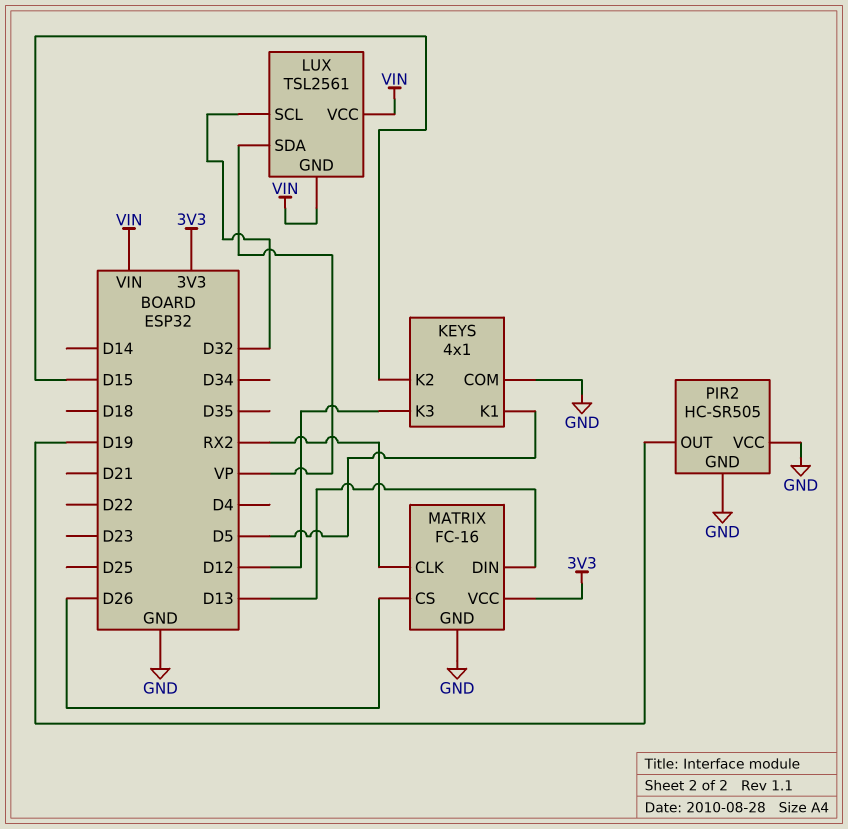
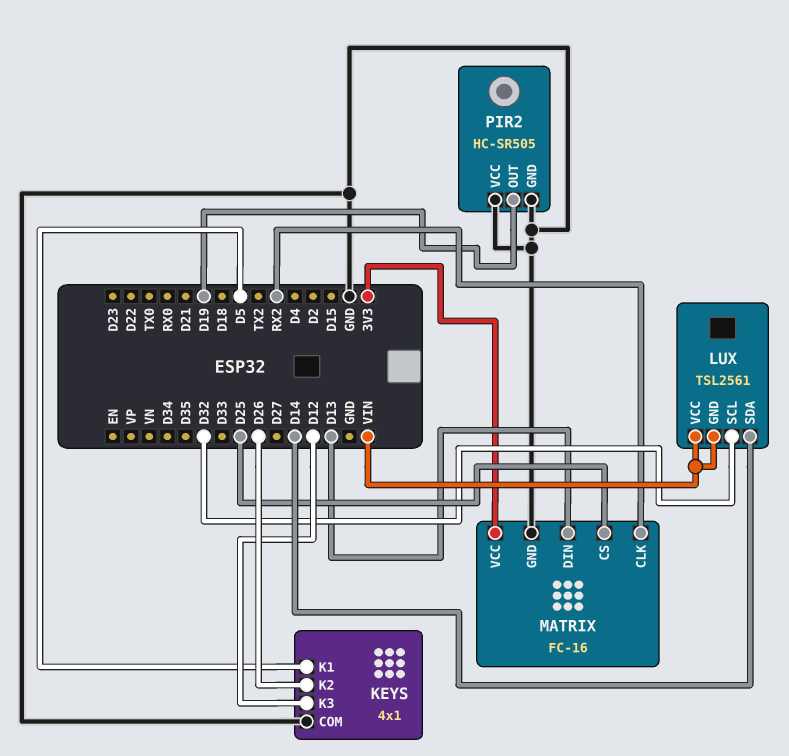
KEYS pin K2: D15 -> D26
LUX pin SDA: VP -> D14
MATRIX pin CS: D26 -> D25

